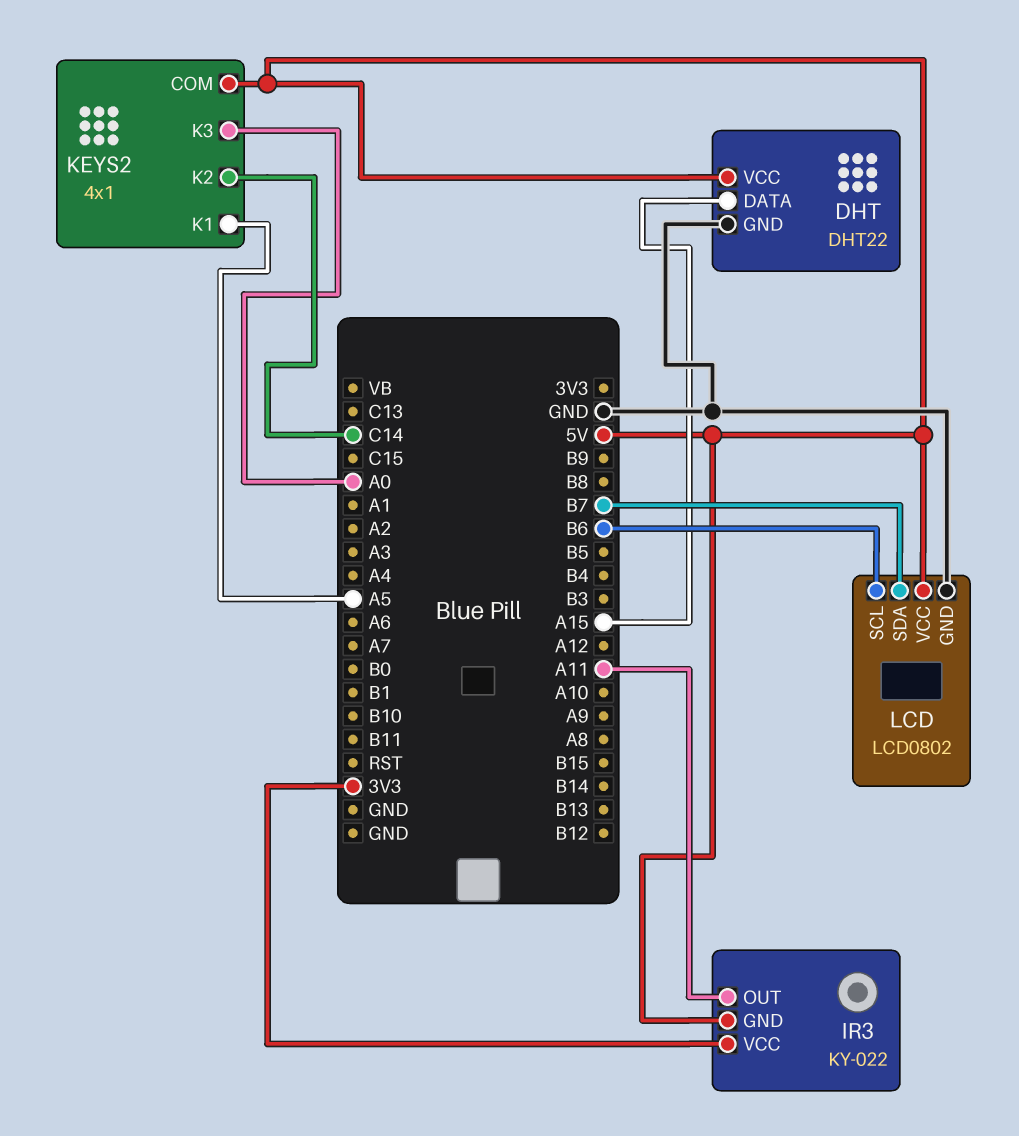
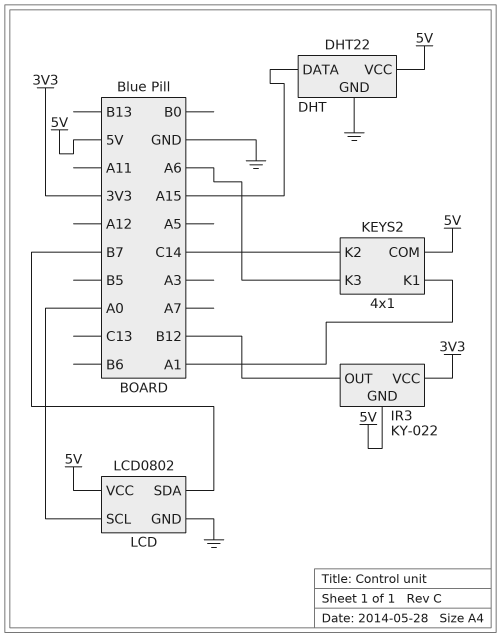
IR3 pin OUT: A11 -> B12
KEYS2 pin K1: A5 -> A1
KEYS2 pin K3: A0 -> A6
LCD pin SCL: B6 -> A0

